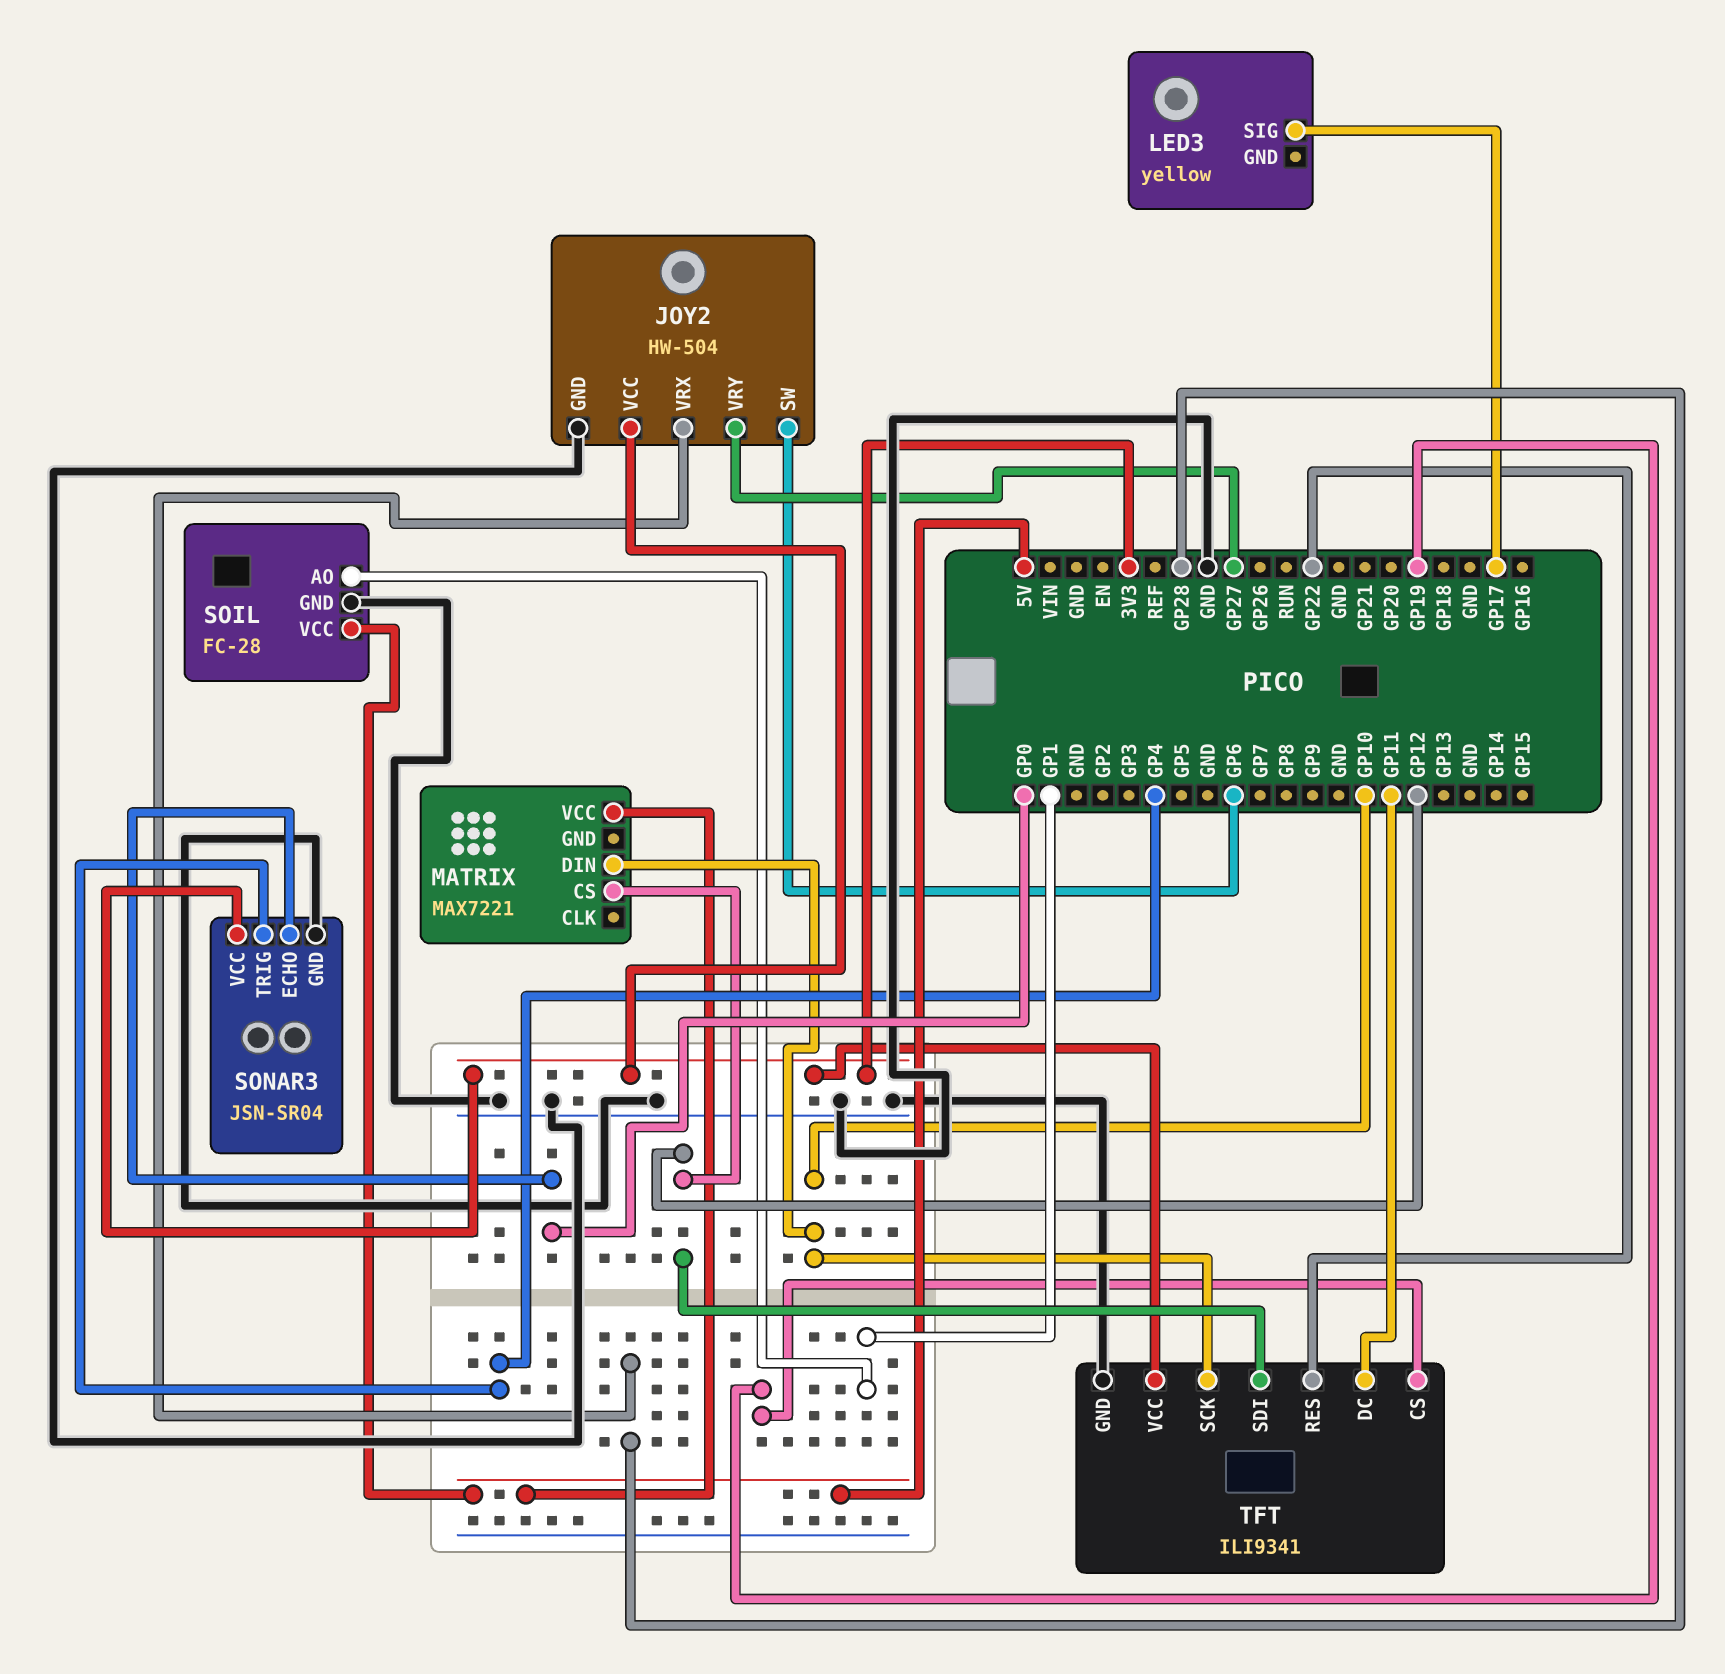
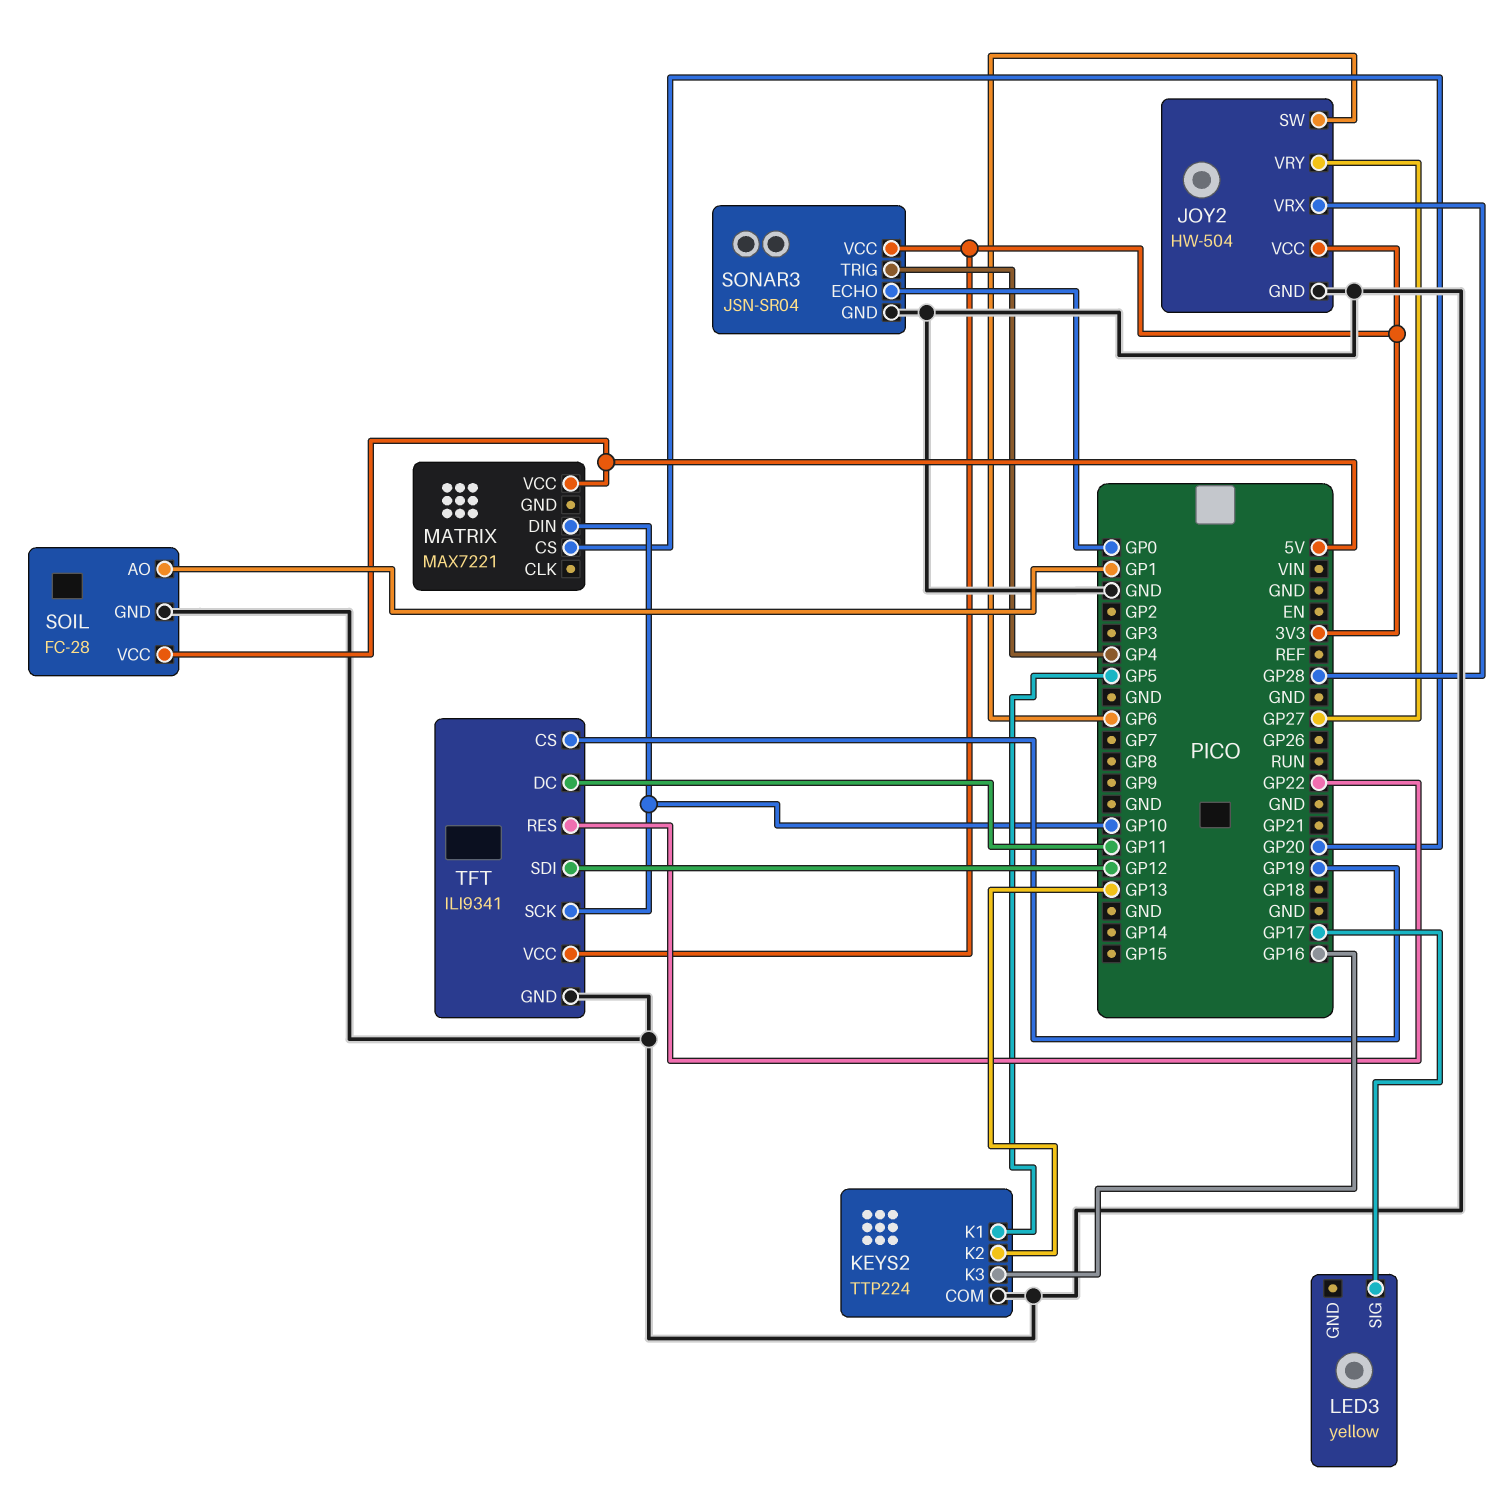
KEYS2: none -> TTP224
KEYS2 pin COM: none -> GND
KEYS2 pin K1: none -> GP5
KEYS2 pin K2: none -> GP13
KEYS2 pin K3: none -> GP16
MATRIX pin CS: GP12 -> GP20

